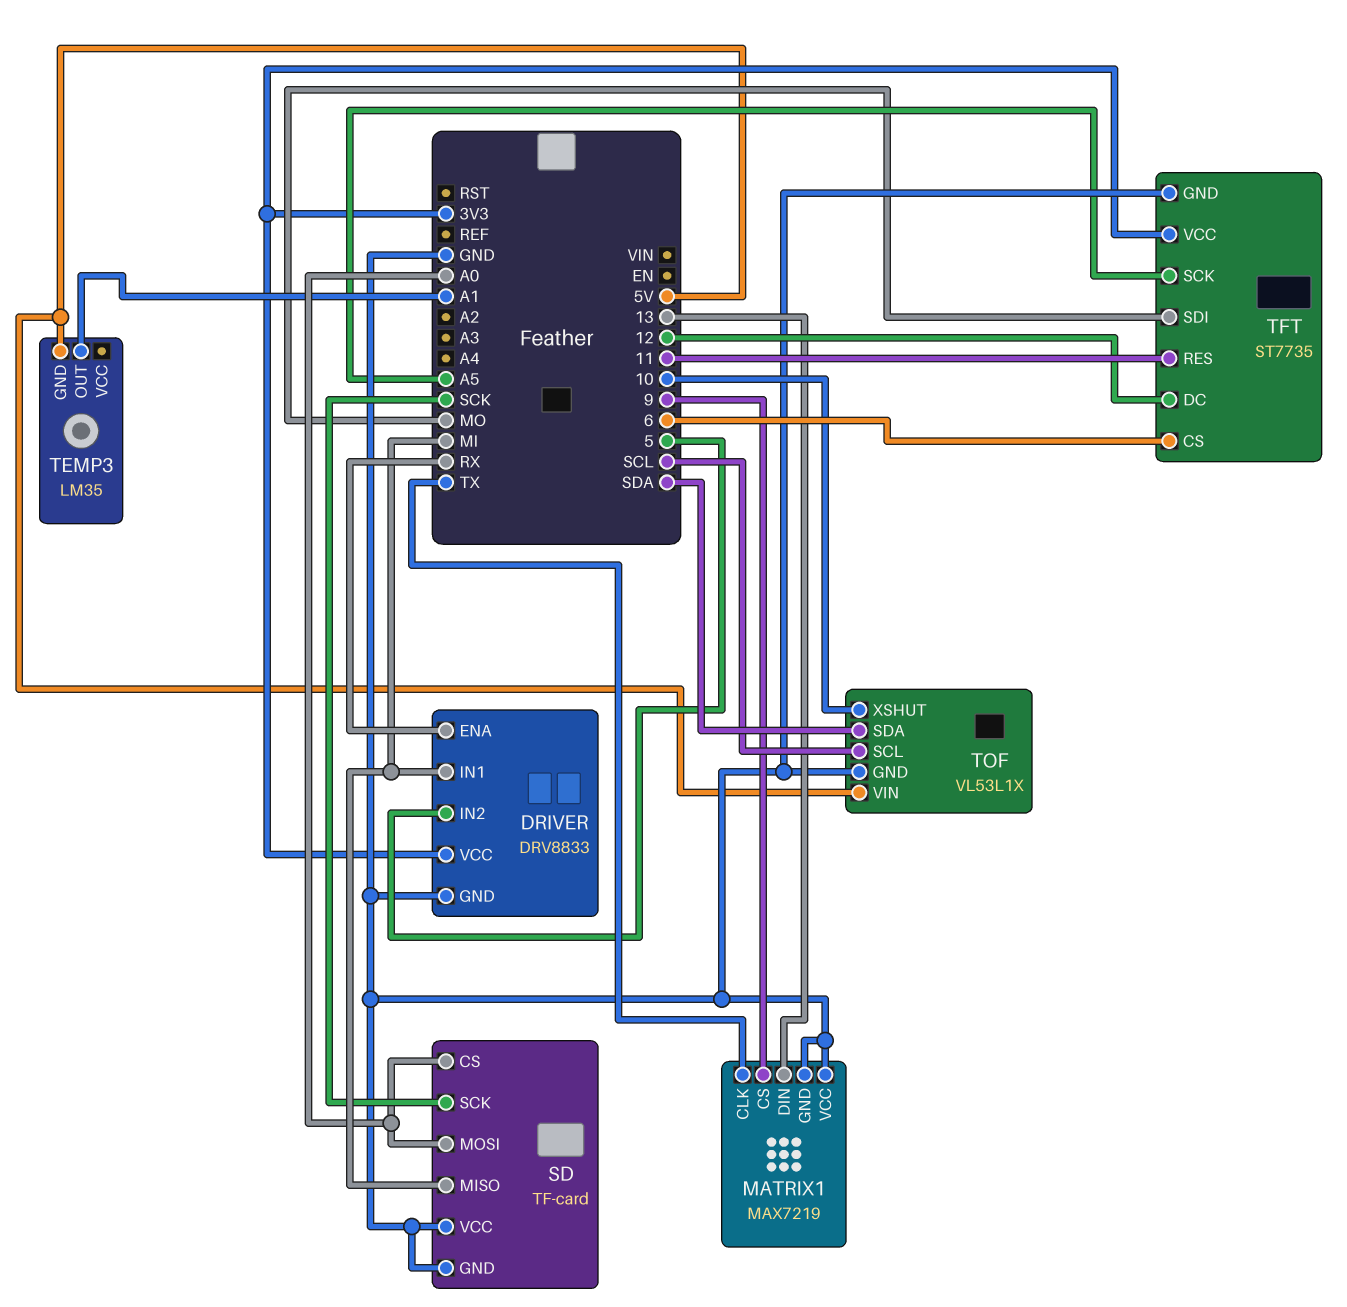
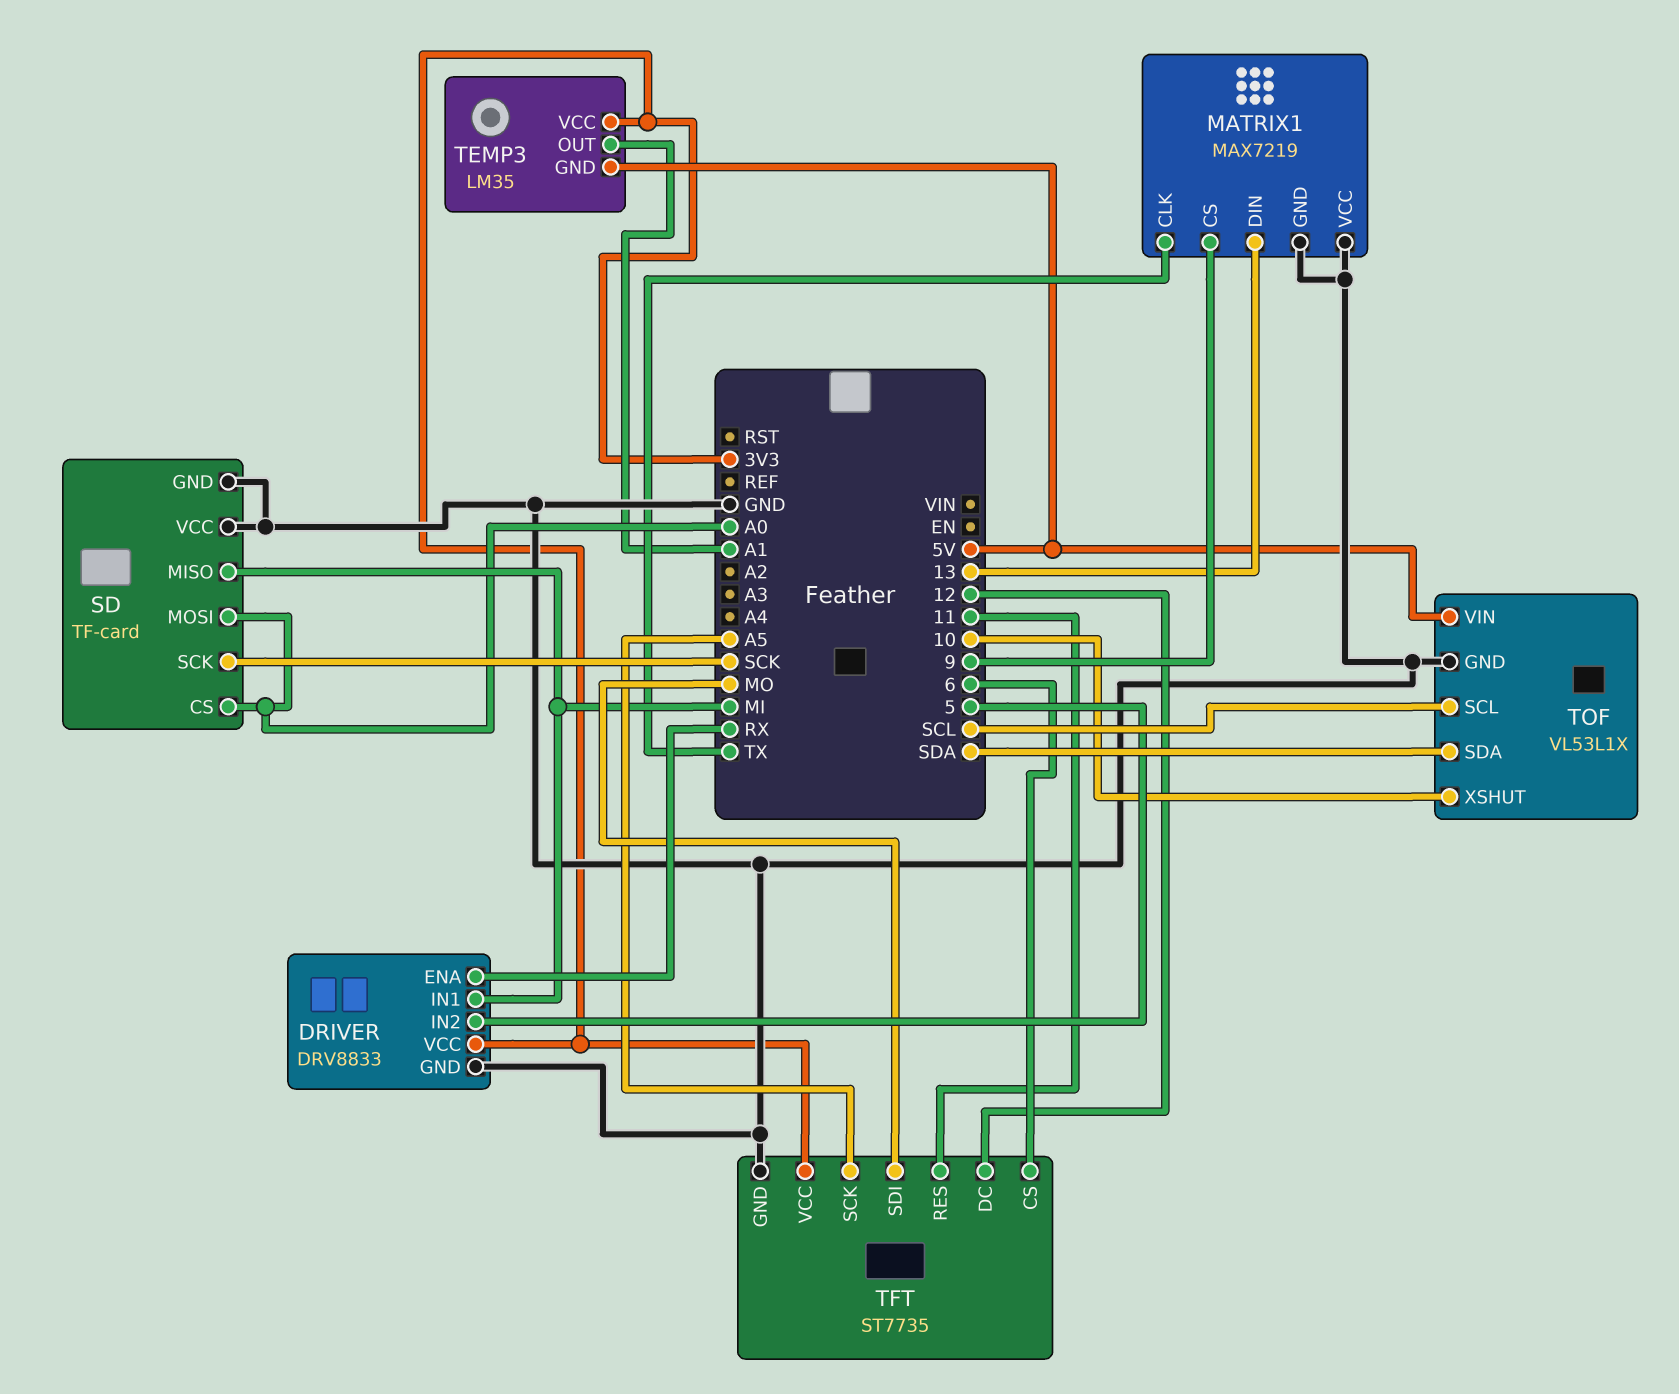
TEMP3 pin VCC: none -> 3V3

